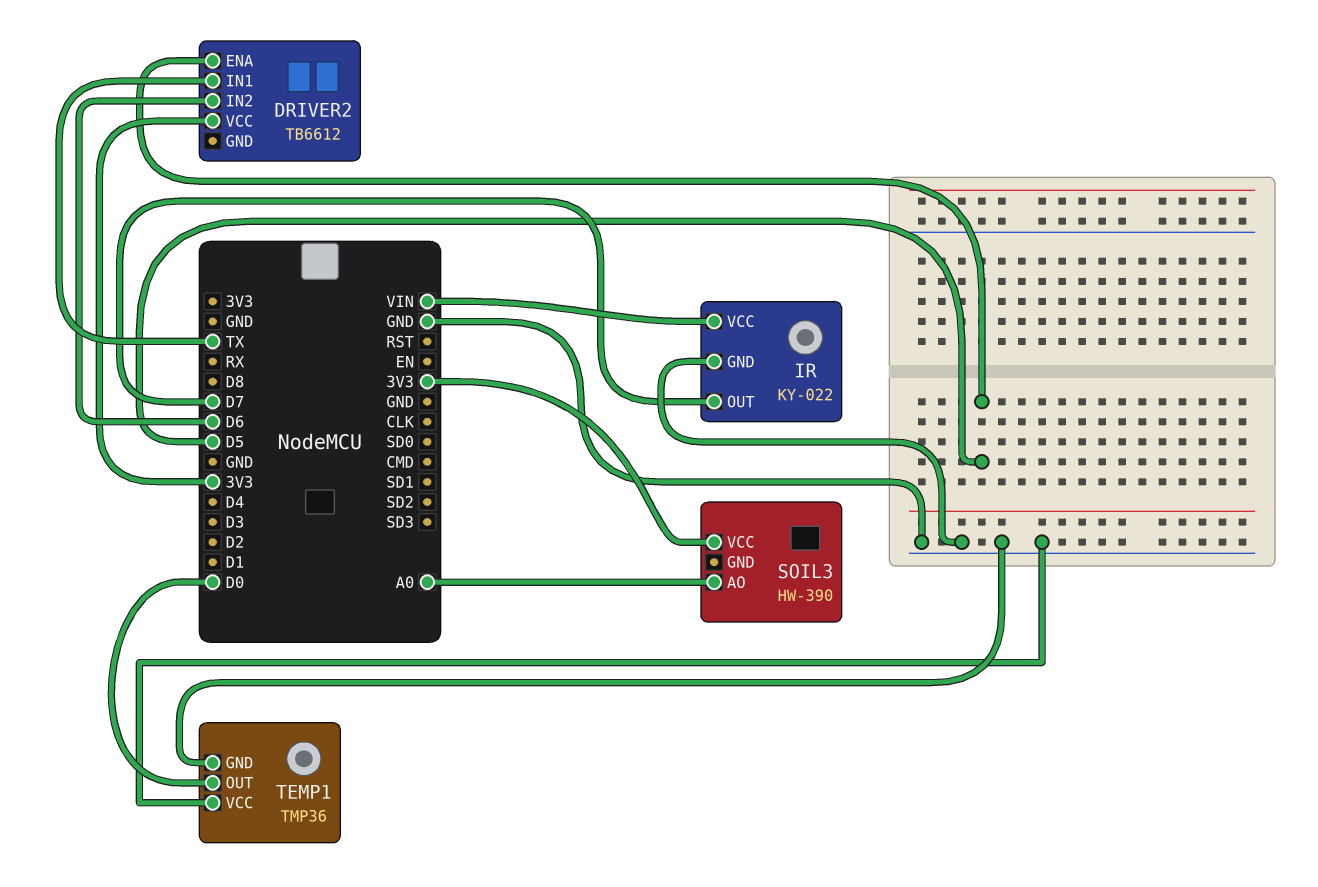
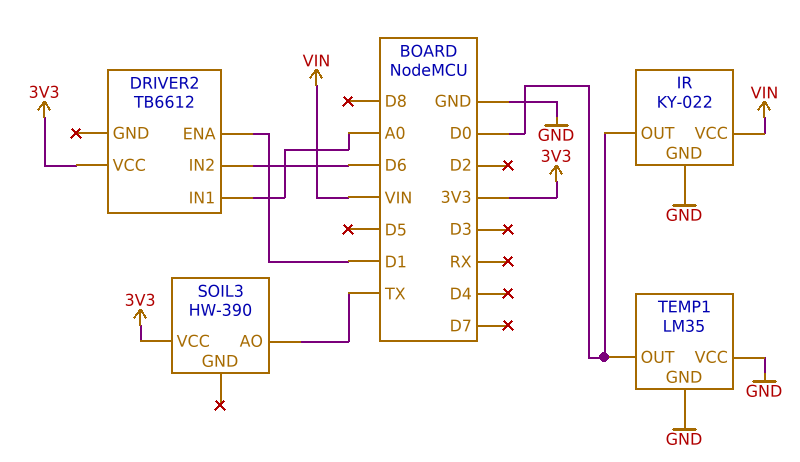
DRIVER2 pin ENA: D5 -> D1
DRIVER2 pin IN1: TX -> A0
IR pin OUT: D7 -> D0
SOIL3 pin AO: A0 -> TX
TEMP1: TMP36 -> LM35

